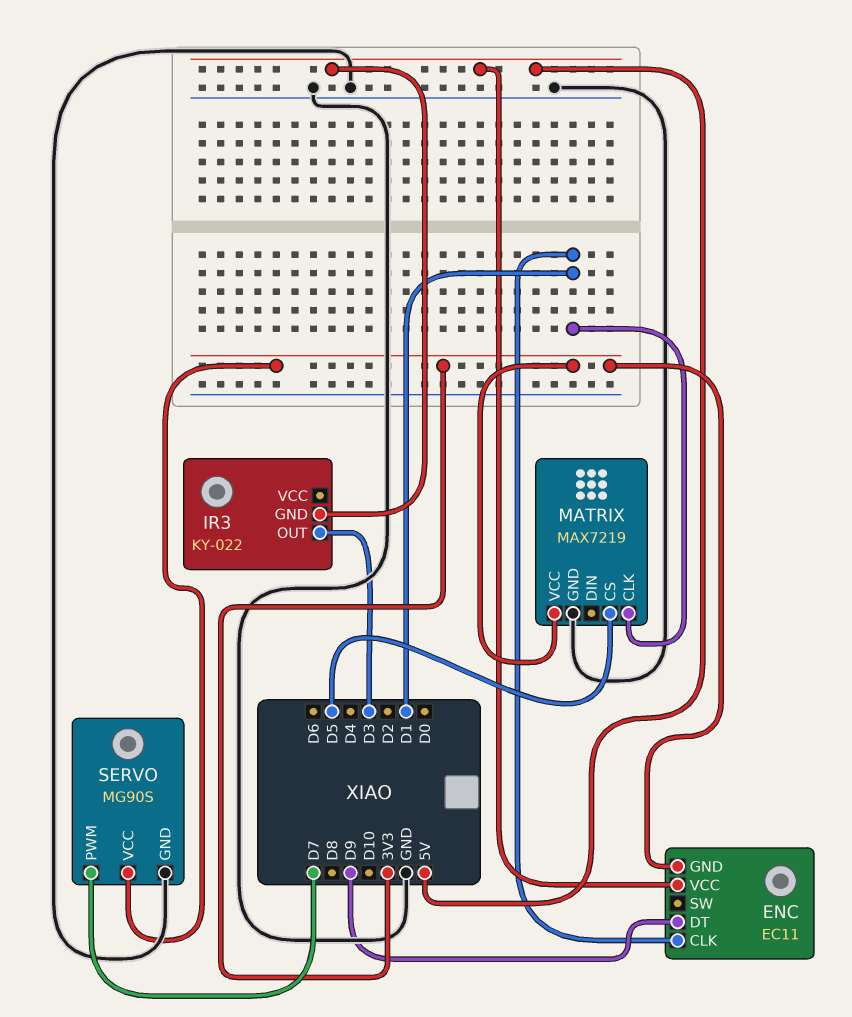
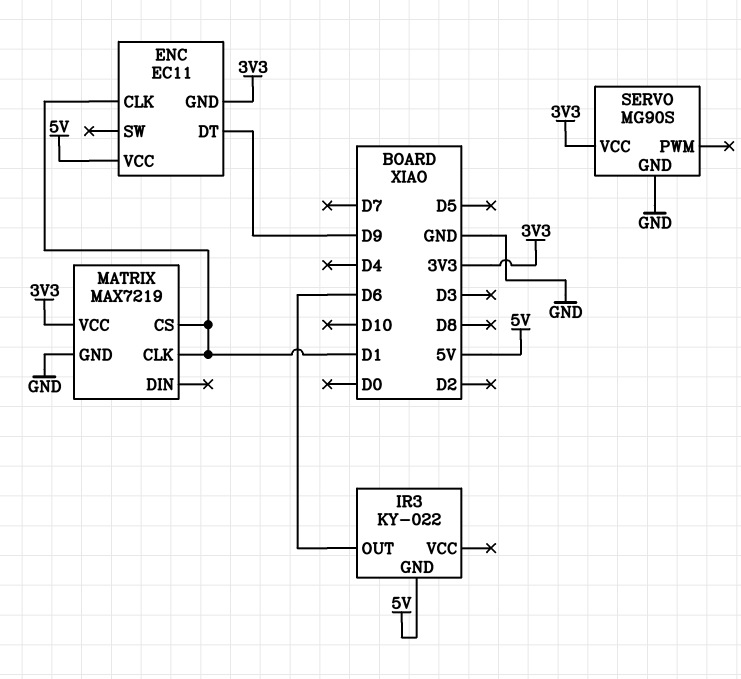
IR3 pin OUT: D3 -> D6
MATRIX pin CS: D5 -> D1
SERVO pin PWM: D7 -> none

